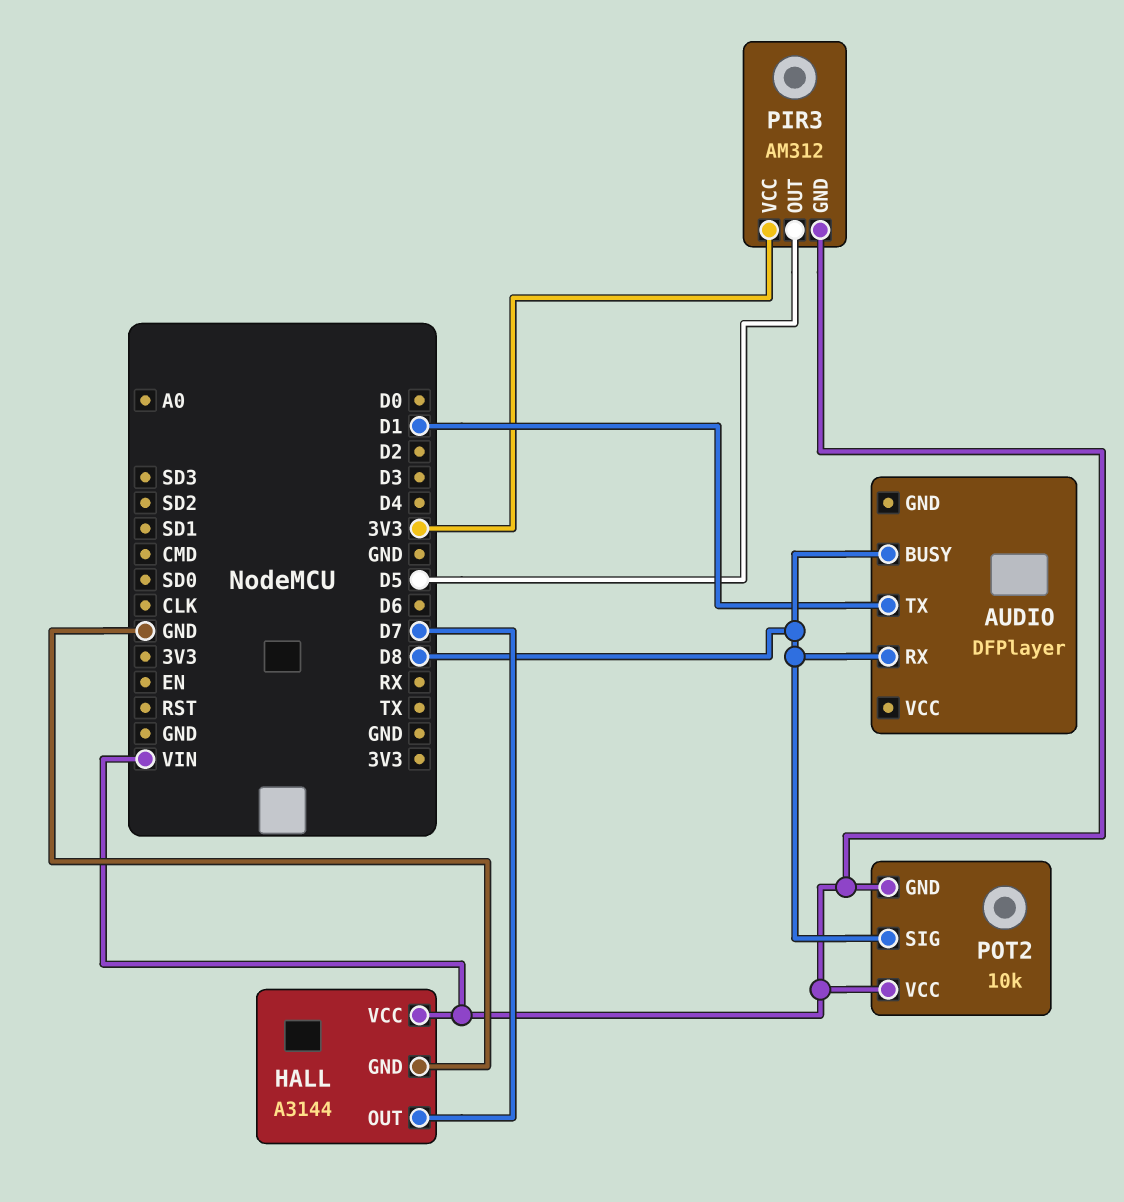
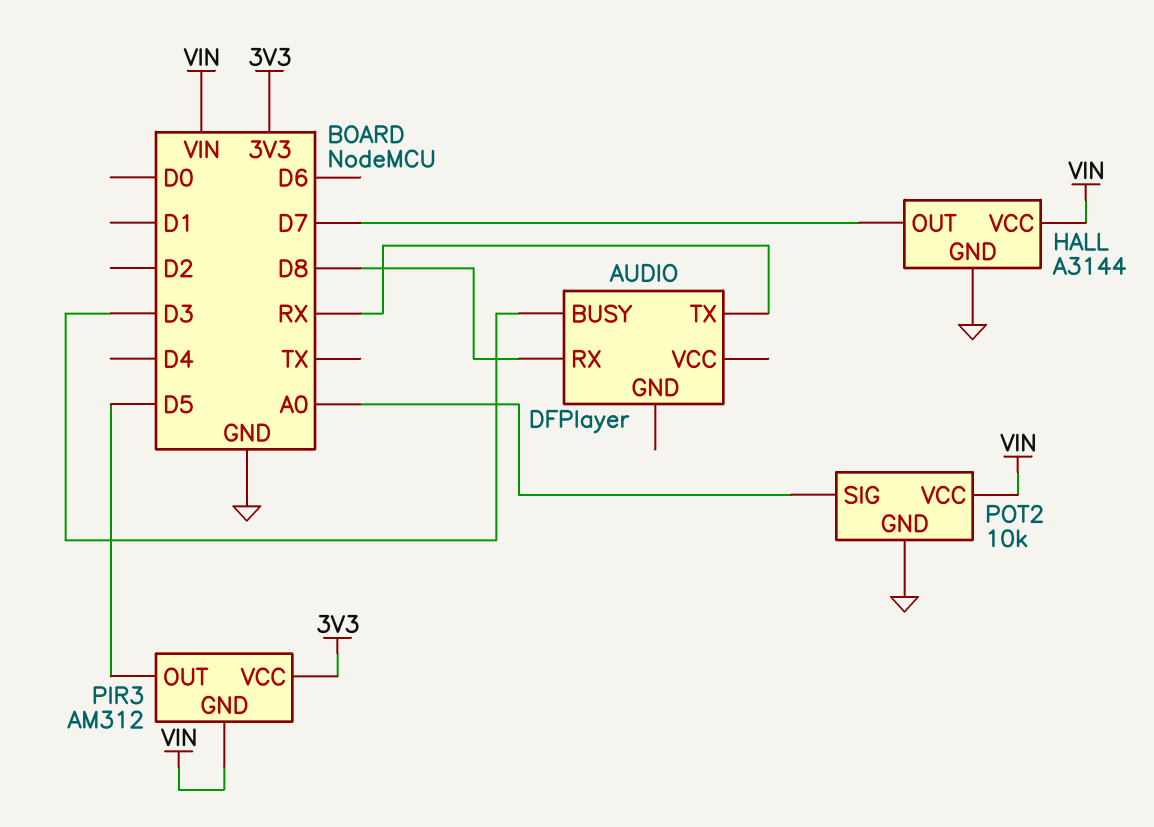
AUDIO pin BUSY: D8 -> D3
AUDIO pin TX: D1 -> RX
POT2 pin GND: VIN -> GND
POT2 pin SIG: D8 -> A0

